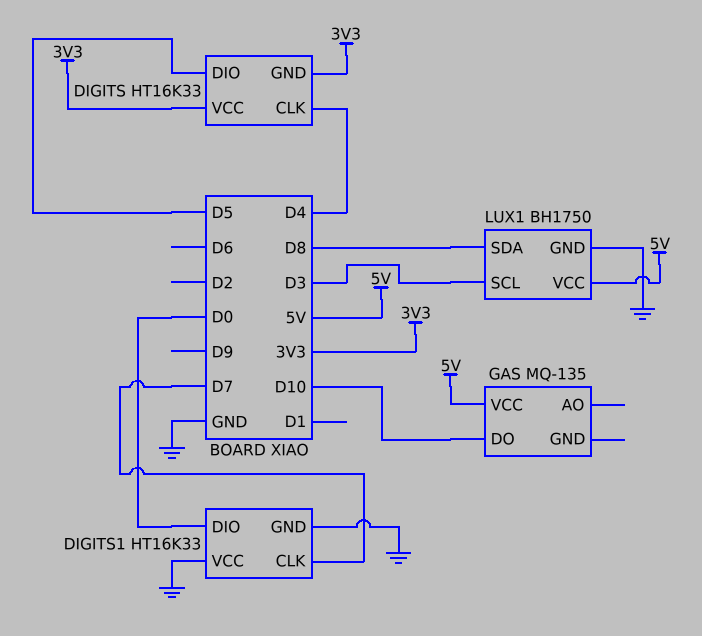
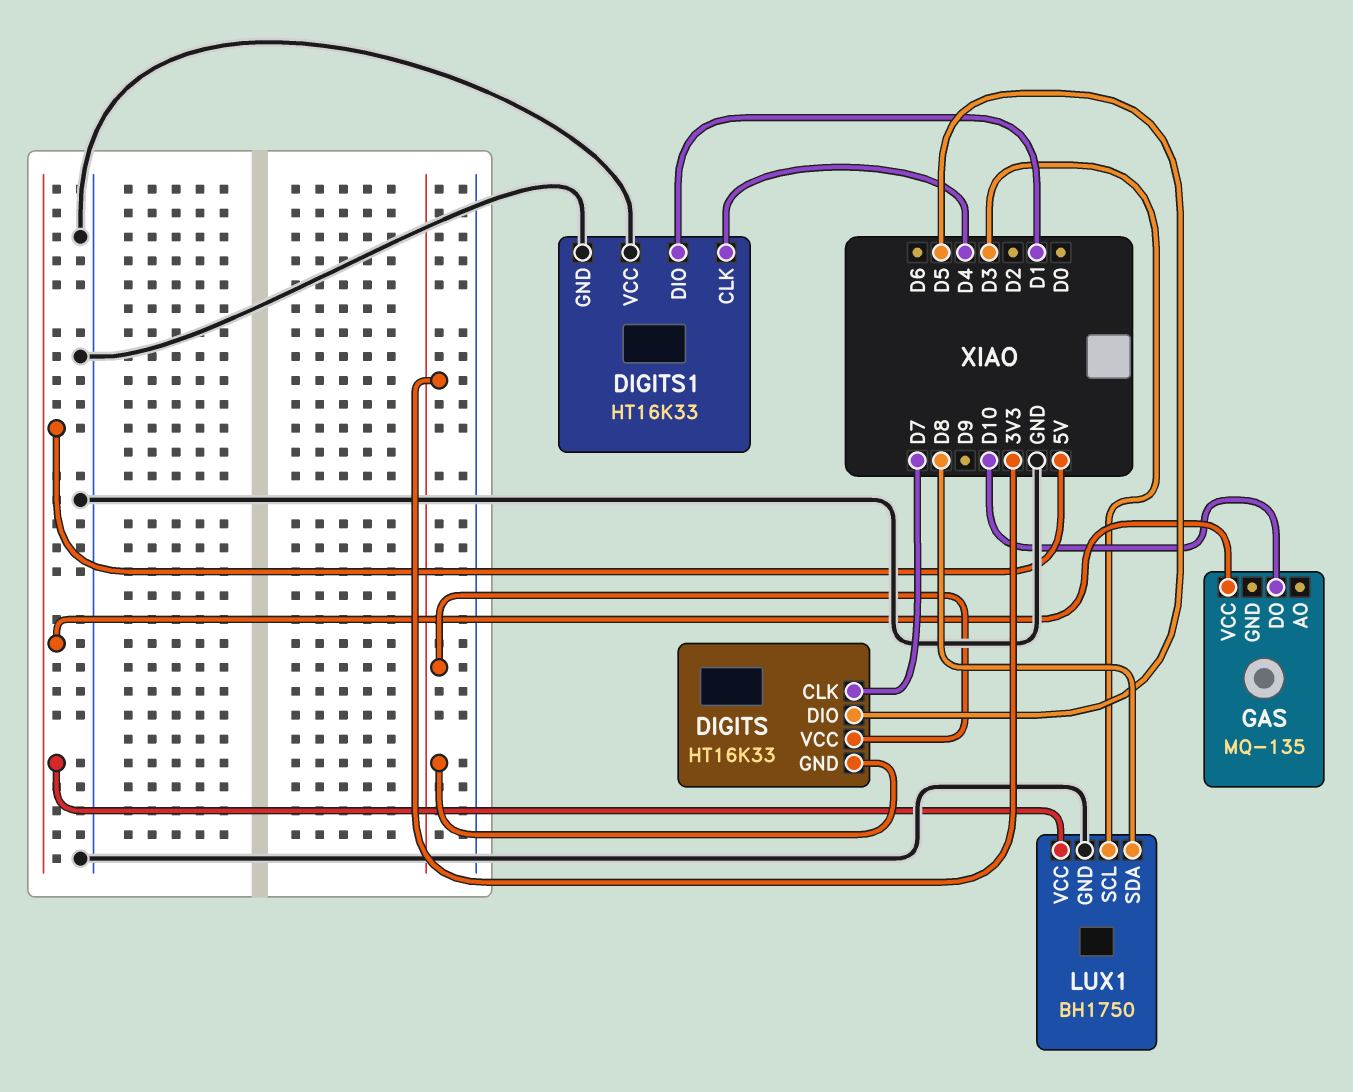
DIGITS pin CLK: D4 -> D7
DIGITS1 pin CLK: D7 -> D4
DIGITS1 pin DIO: D0 -> D1

